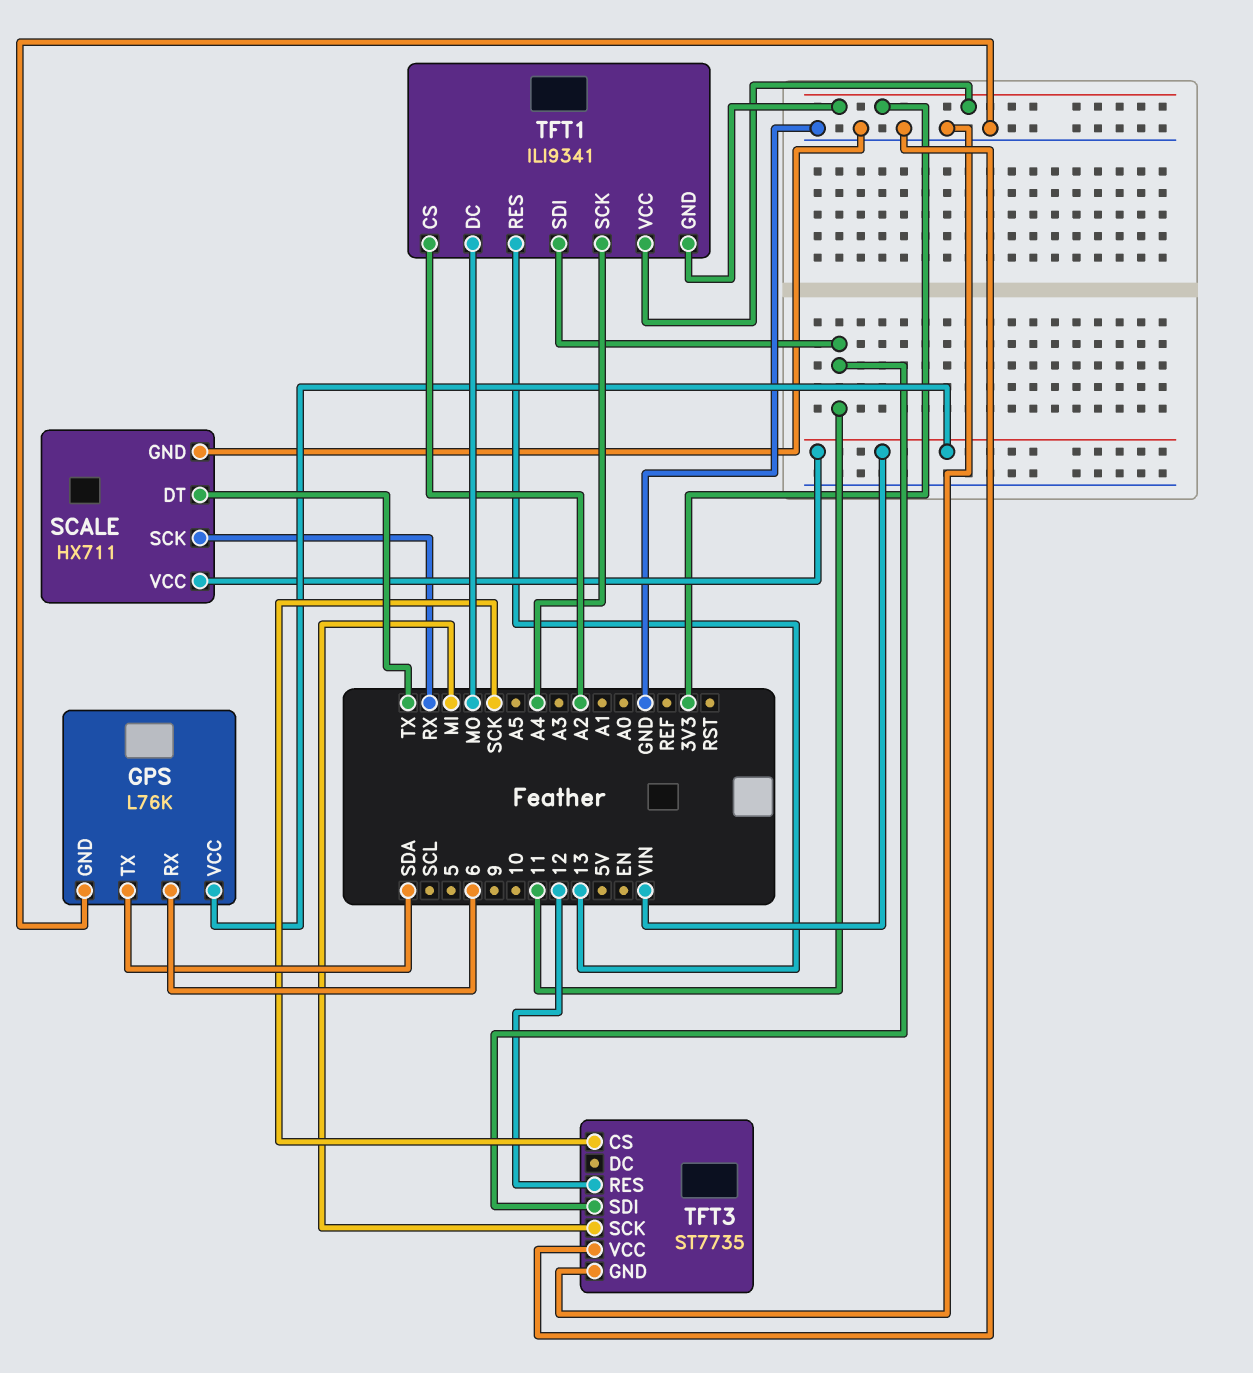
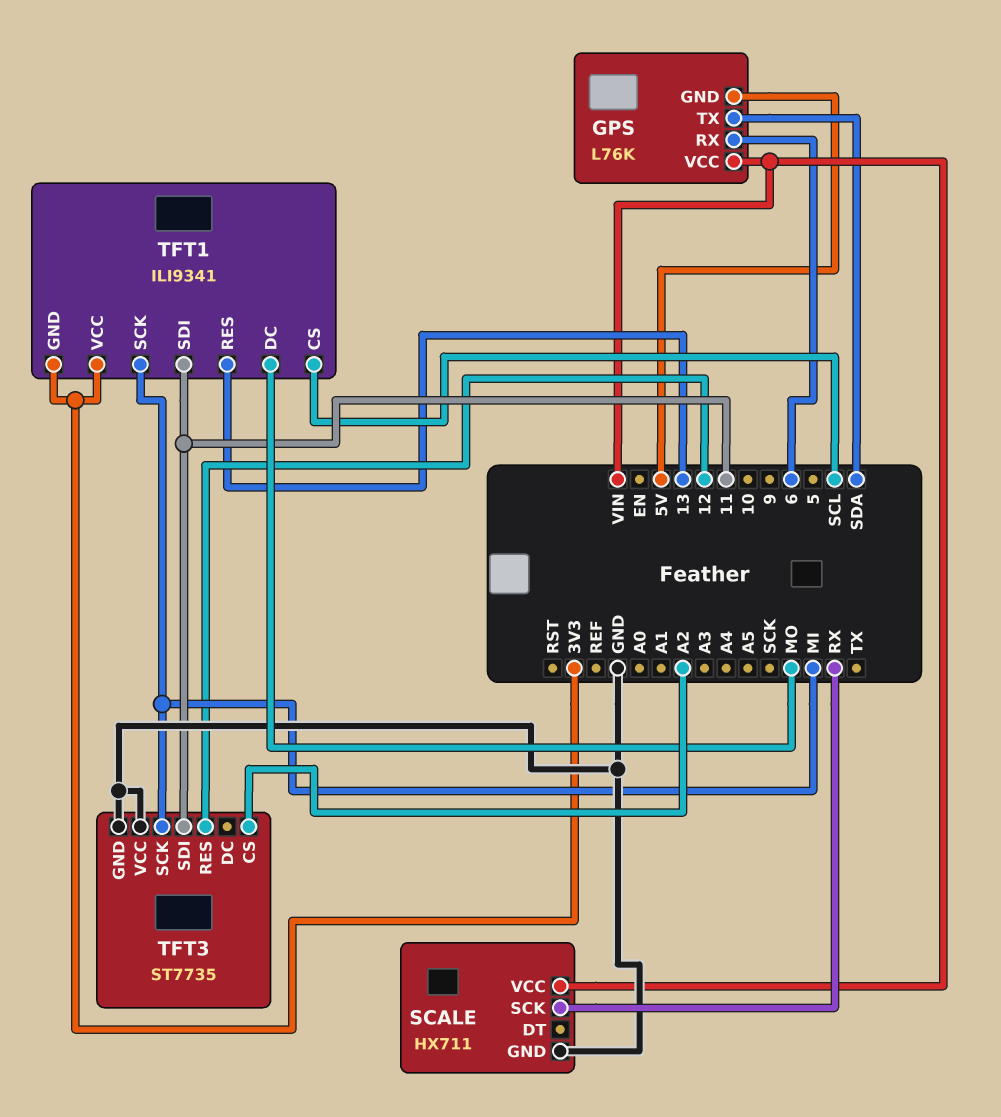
GPS pin GND: GND -> 5V
SCALE pin DT: TX -> none
TFT1 pin CS: A2 -> SCL
TFT1 pin SCK: A4 -> MI
TFT3 pin CS: SCK -> A2

